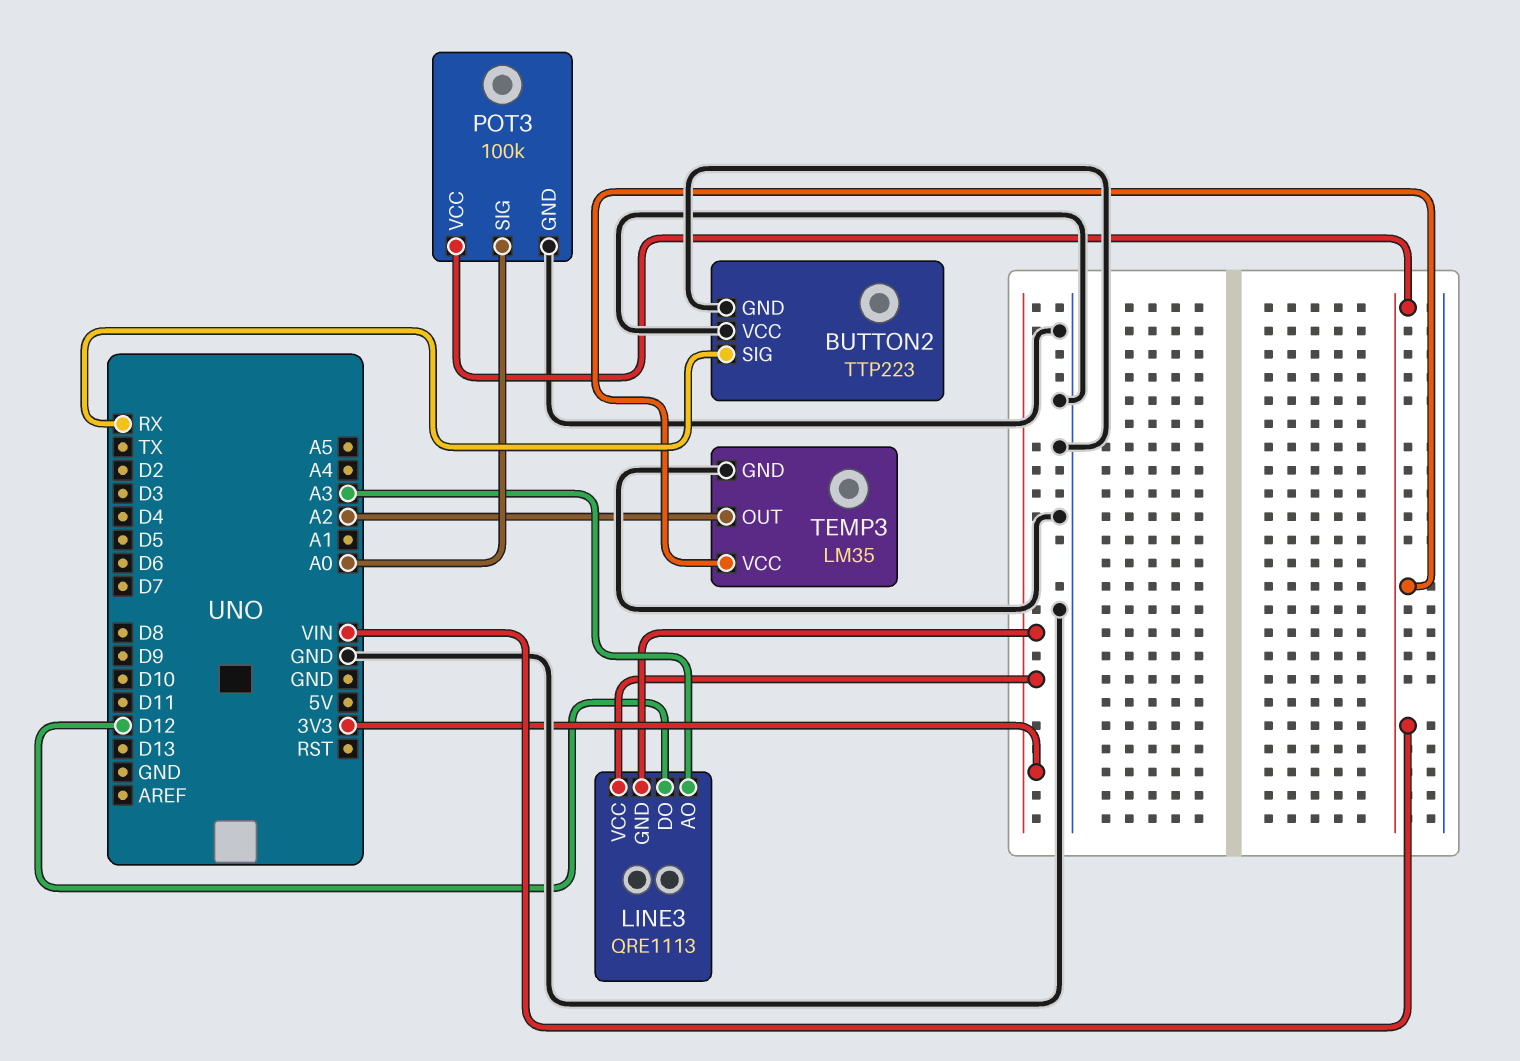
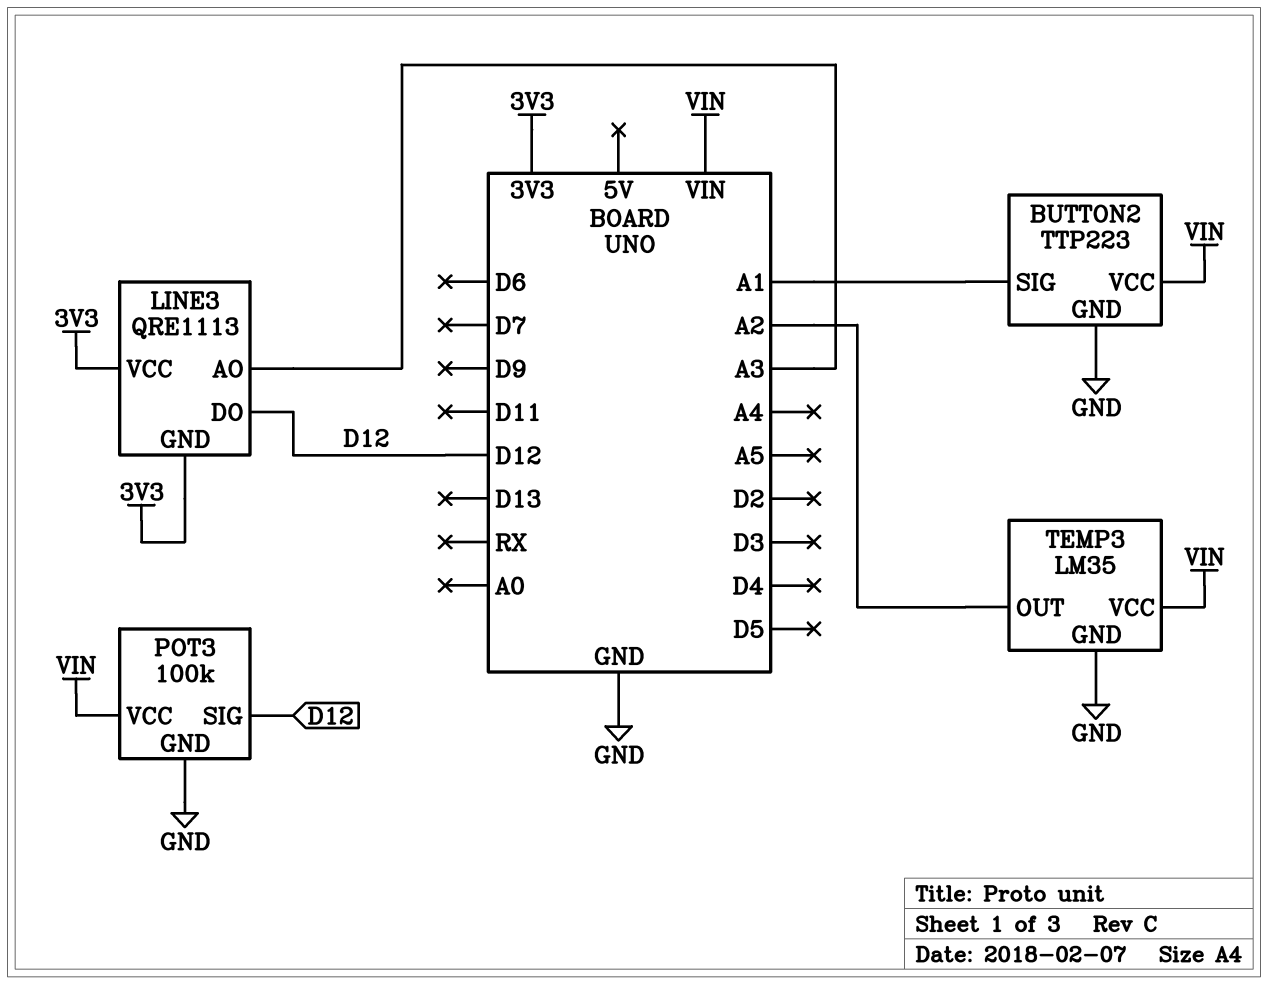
BUTTON2 pin SIG: RX -> A1
BUTTON2 pin VCC: GND -> VIN
POT3 pin SIG: A0 -> D12

